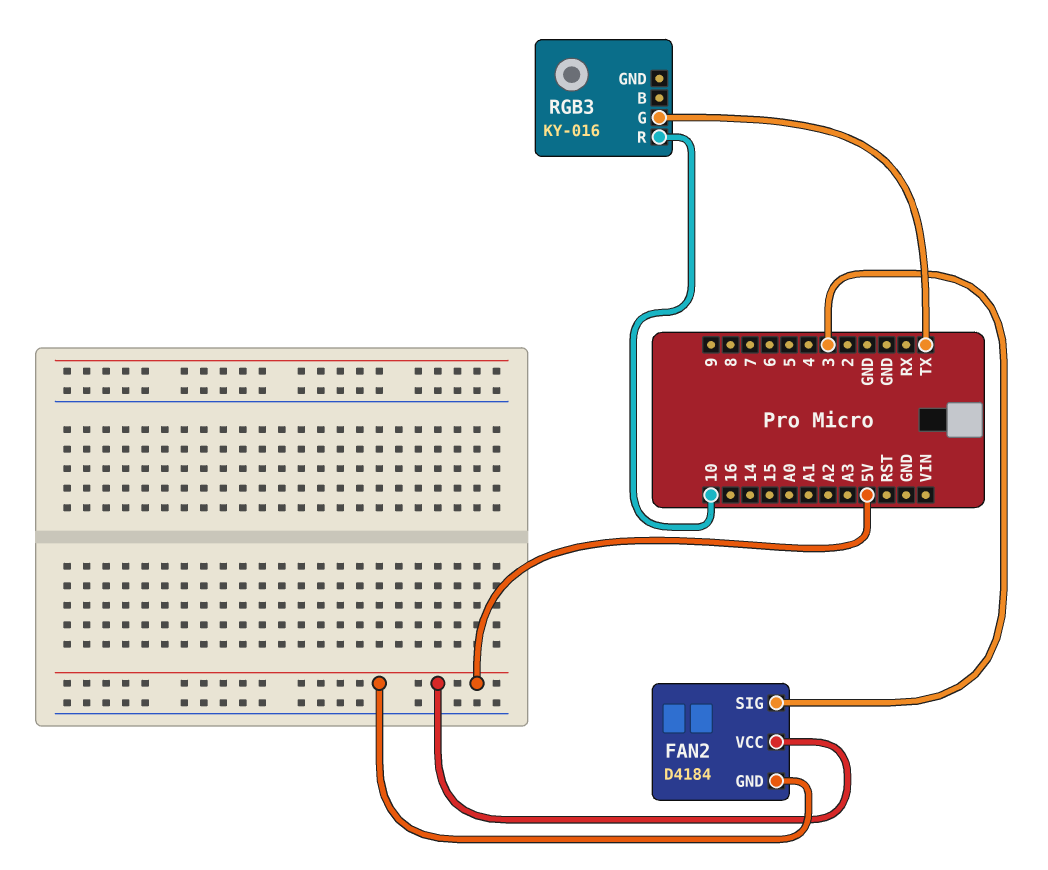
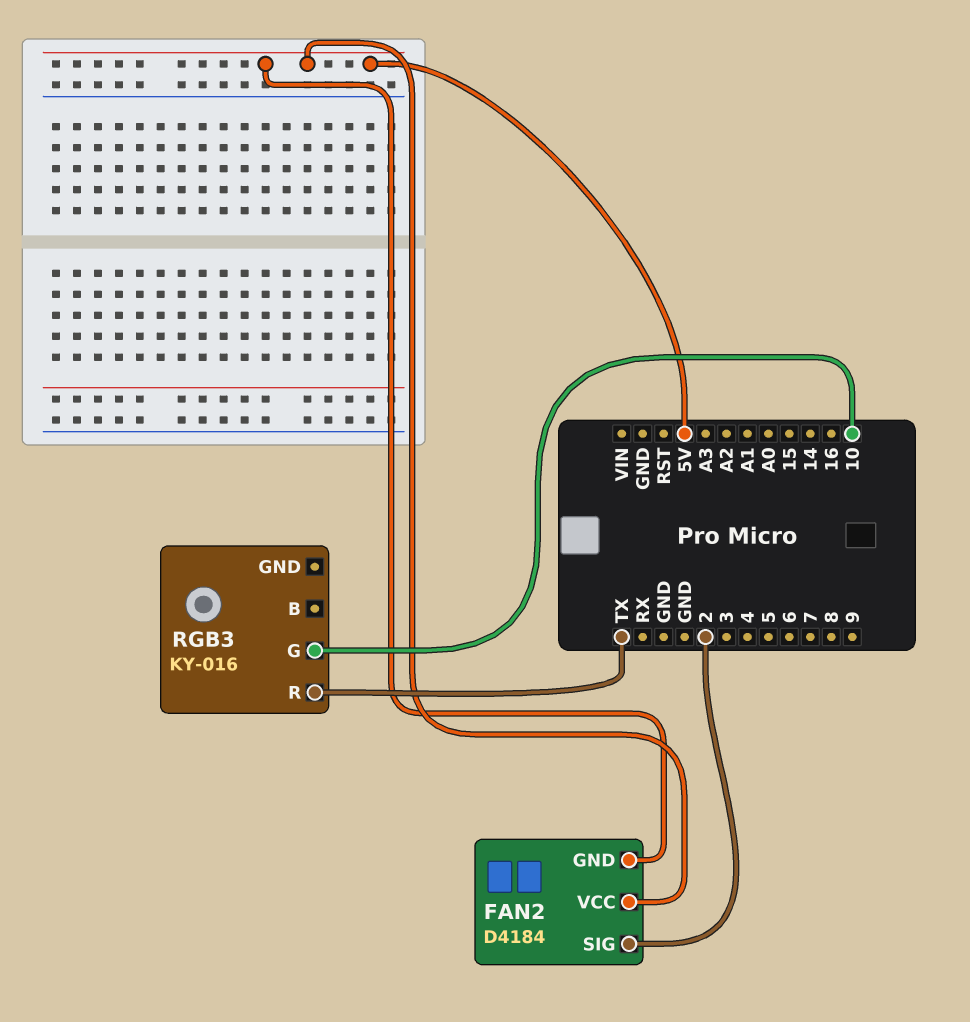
FAN2 pin SIG: 3 -> 2
RGB3 pin G: TX -> 10
RGB3 pin R: 10 -> TX

